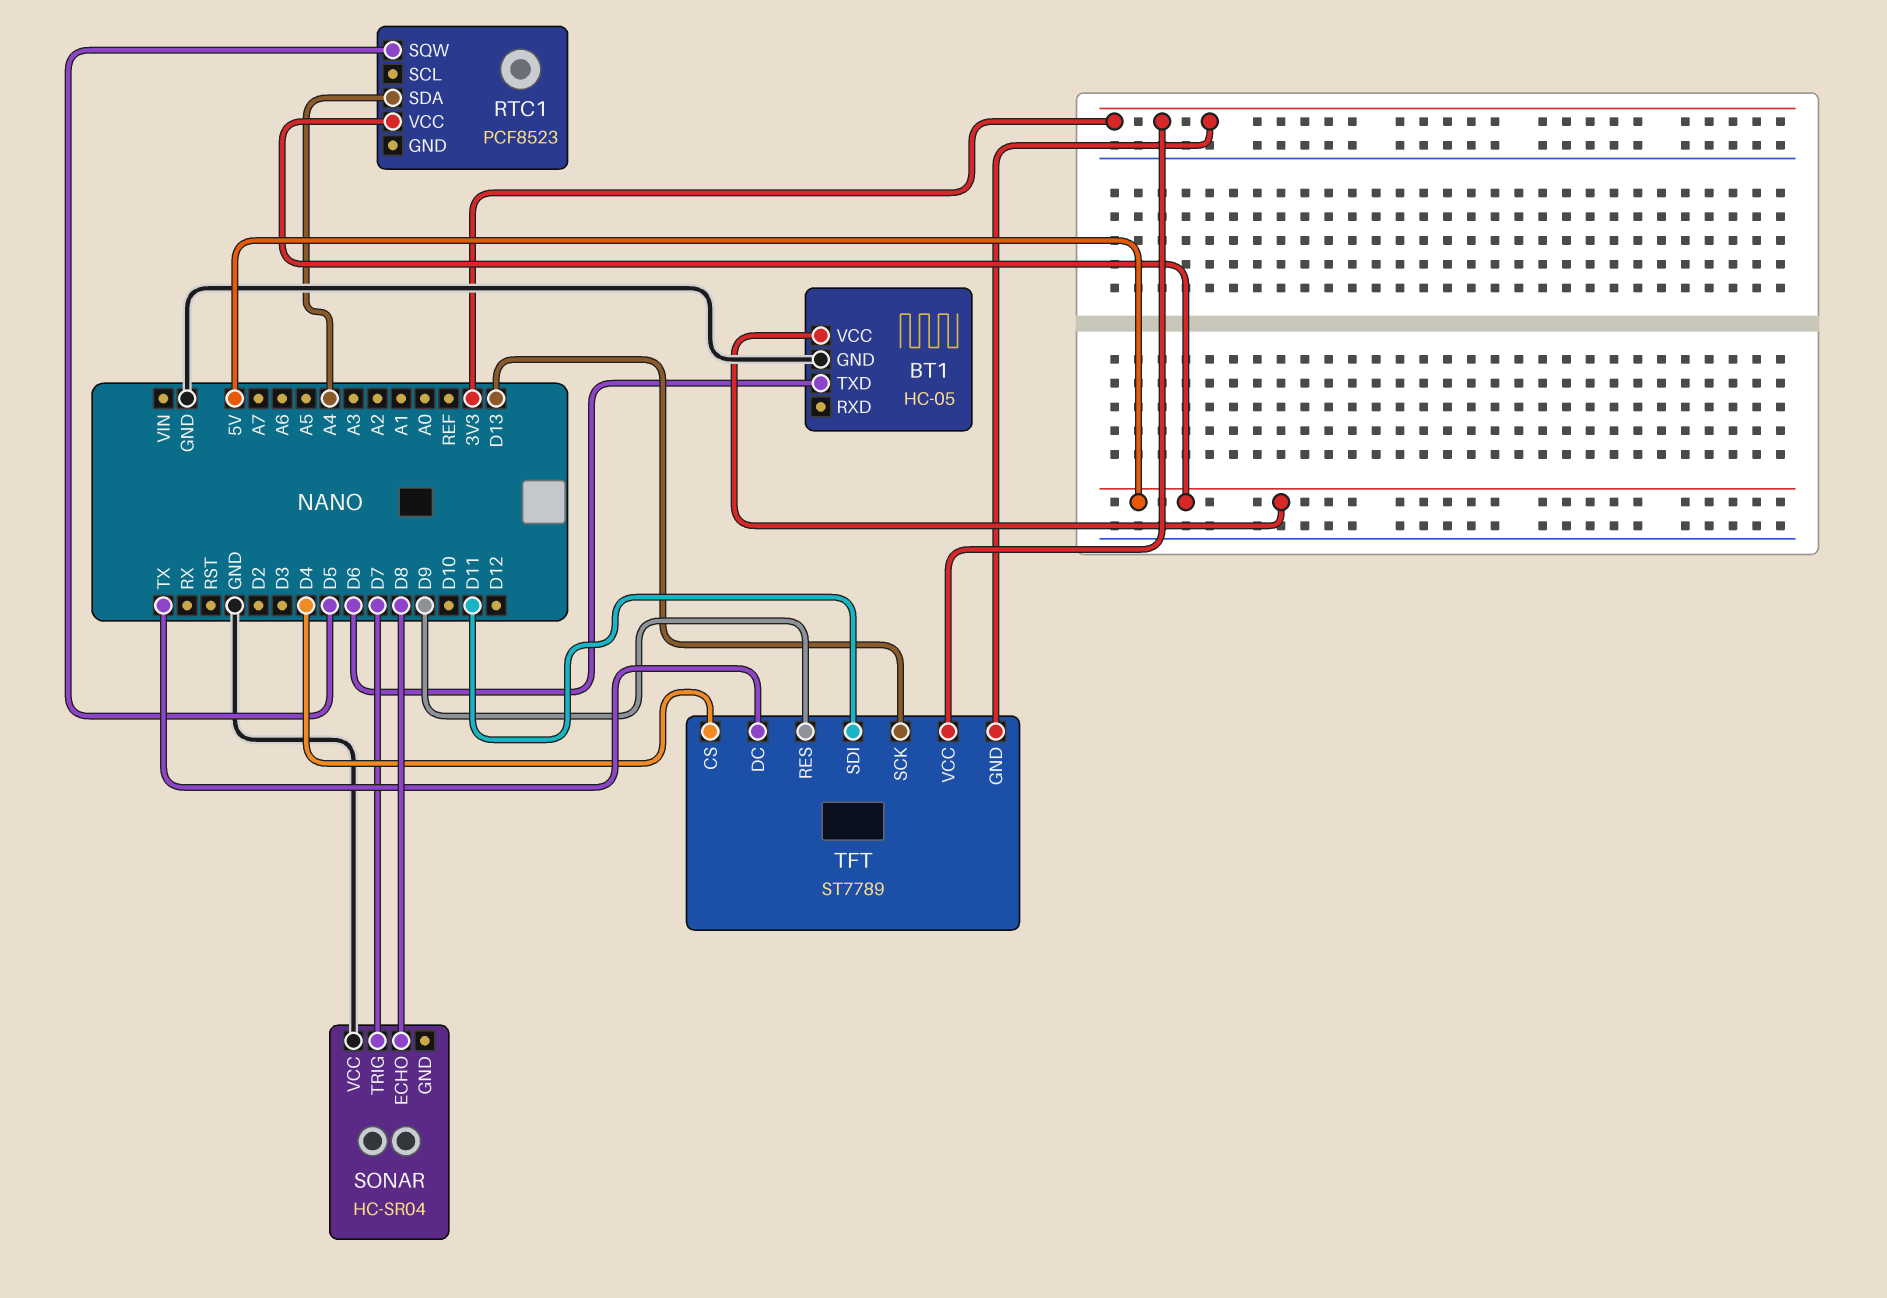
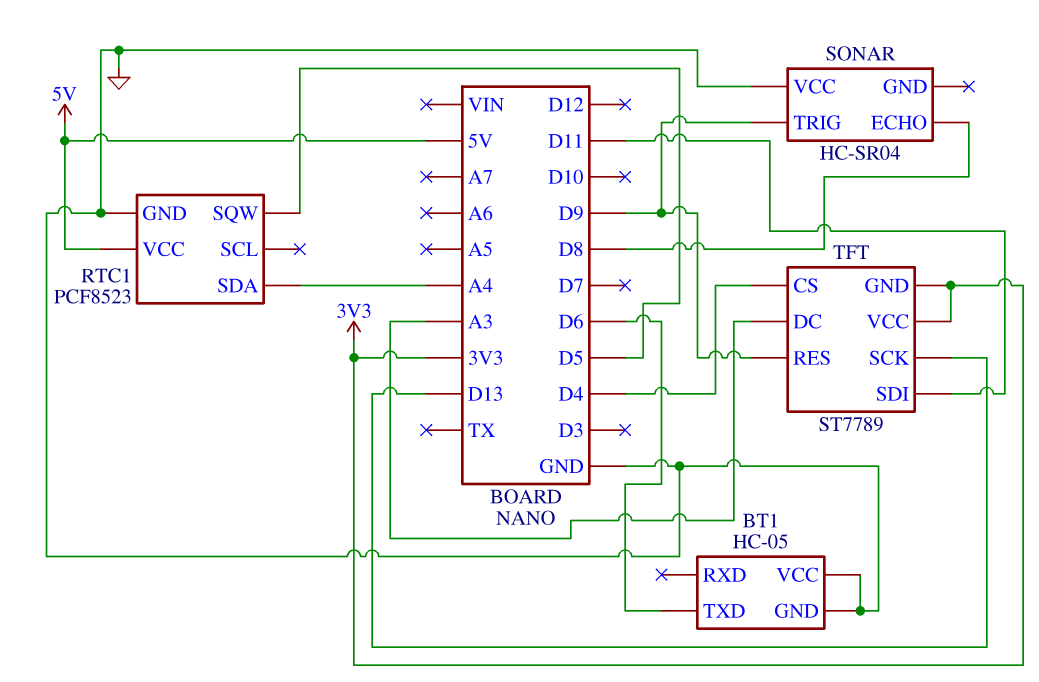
BT1 pin VCC: 5V -> GND
RTC1 pin GND: none -> GND
SONAR pin TRIG: D7 -> D9
TFT pin DC: TX -> A3

